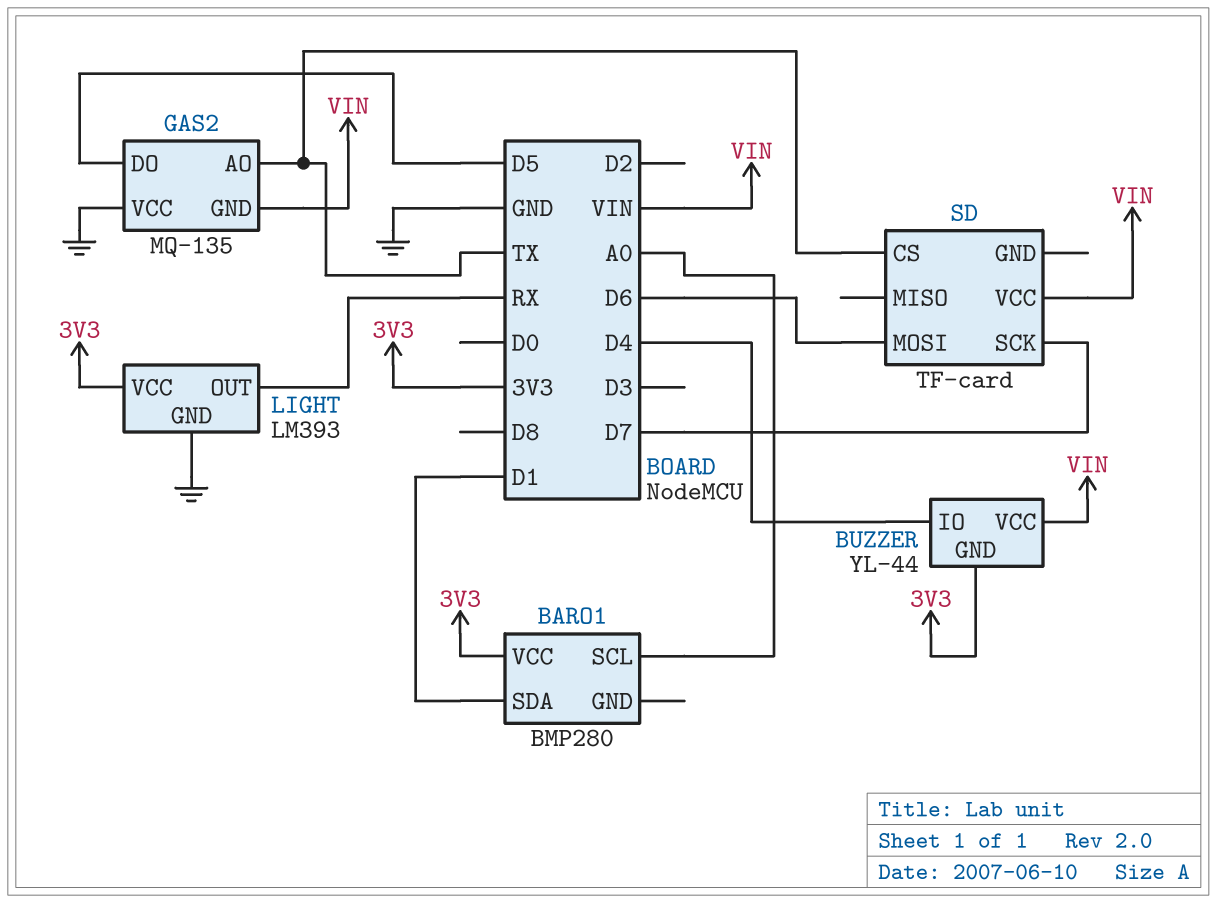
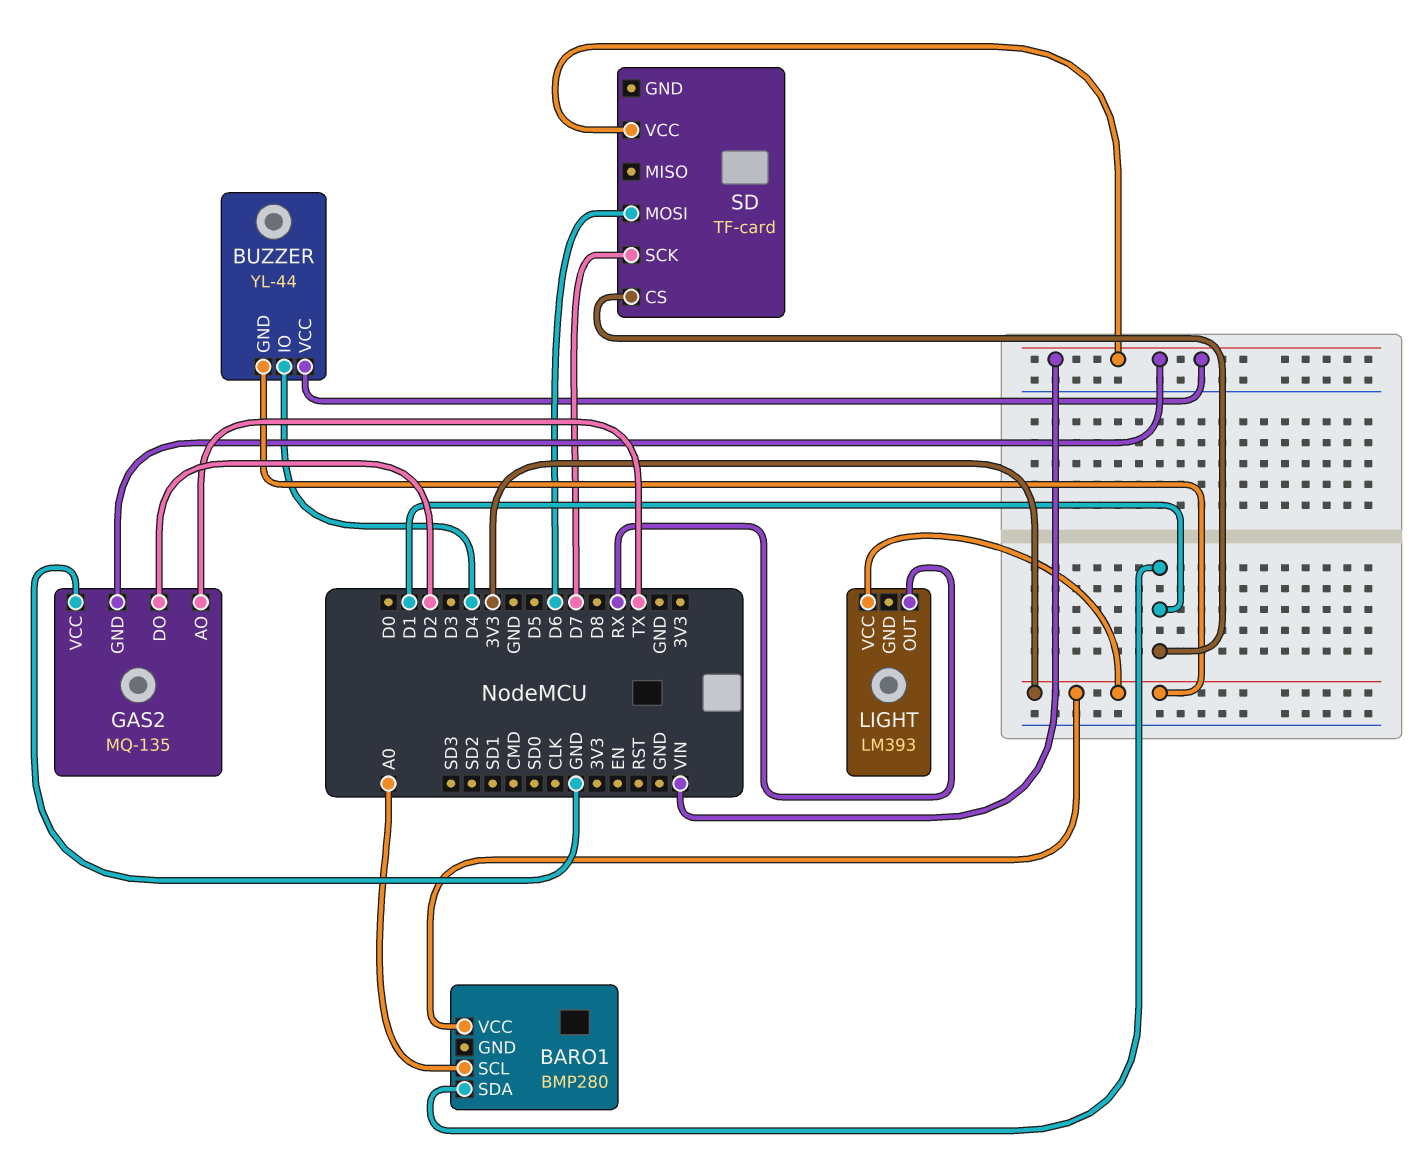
GAS2 pin DO: D5 -> D2
LIGHT pin GND: GND -> none
SD pin CS: TX -> D1

